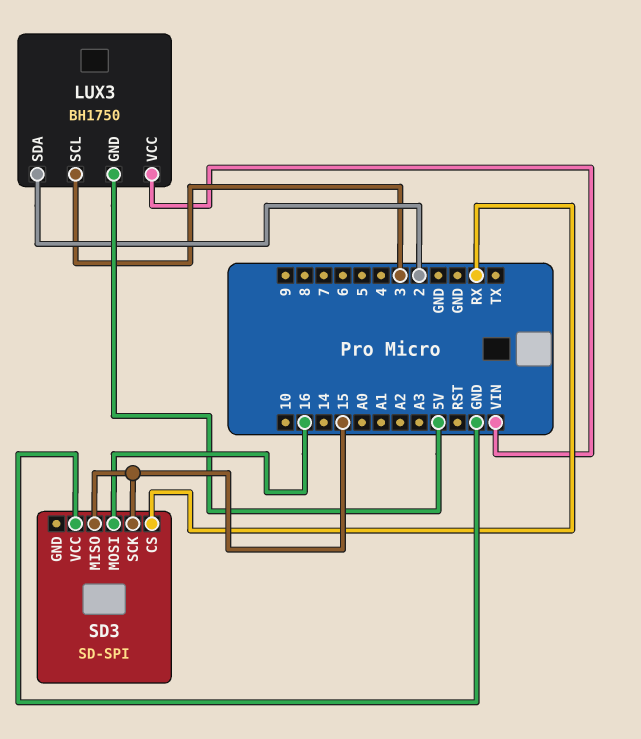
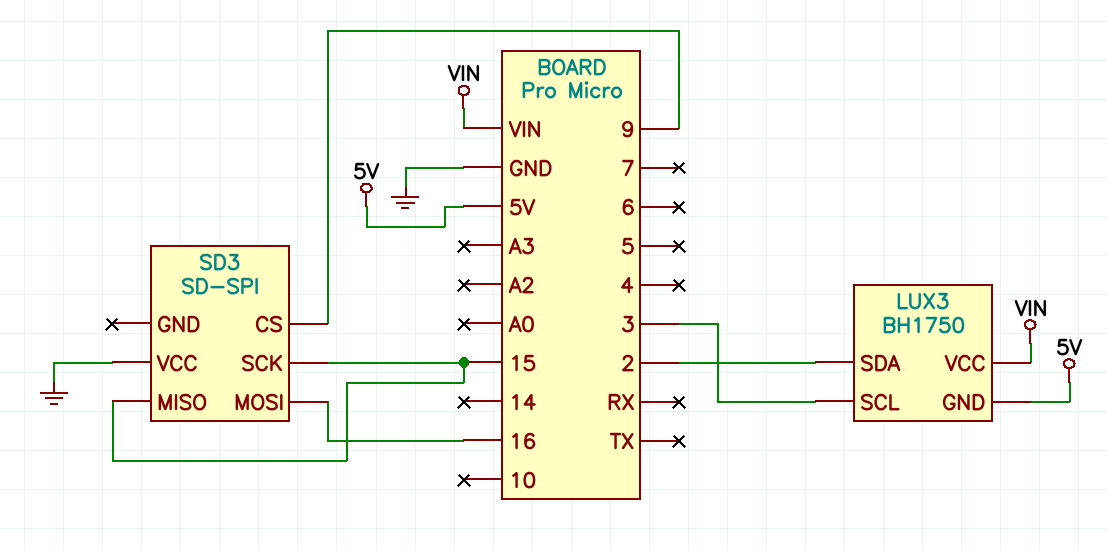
SD3 pin CS: RX -> 9

